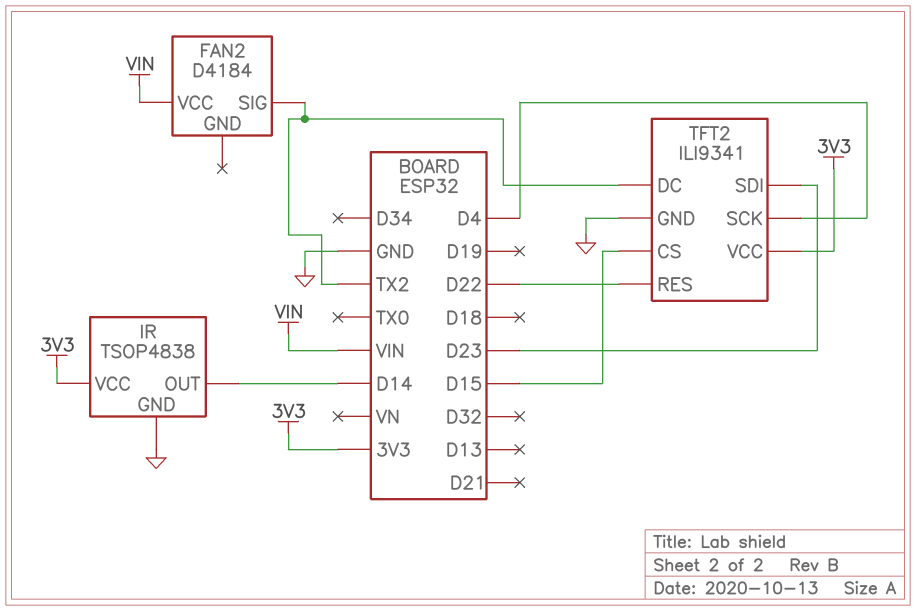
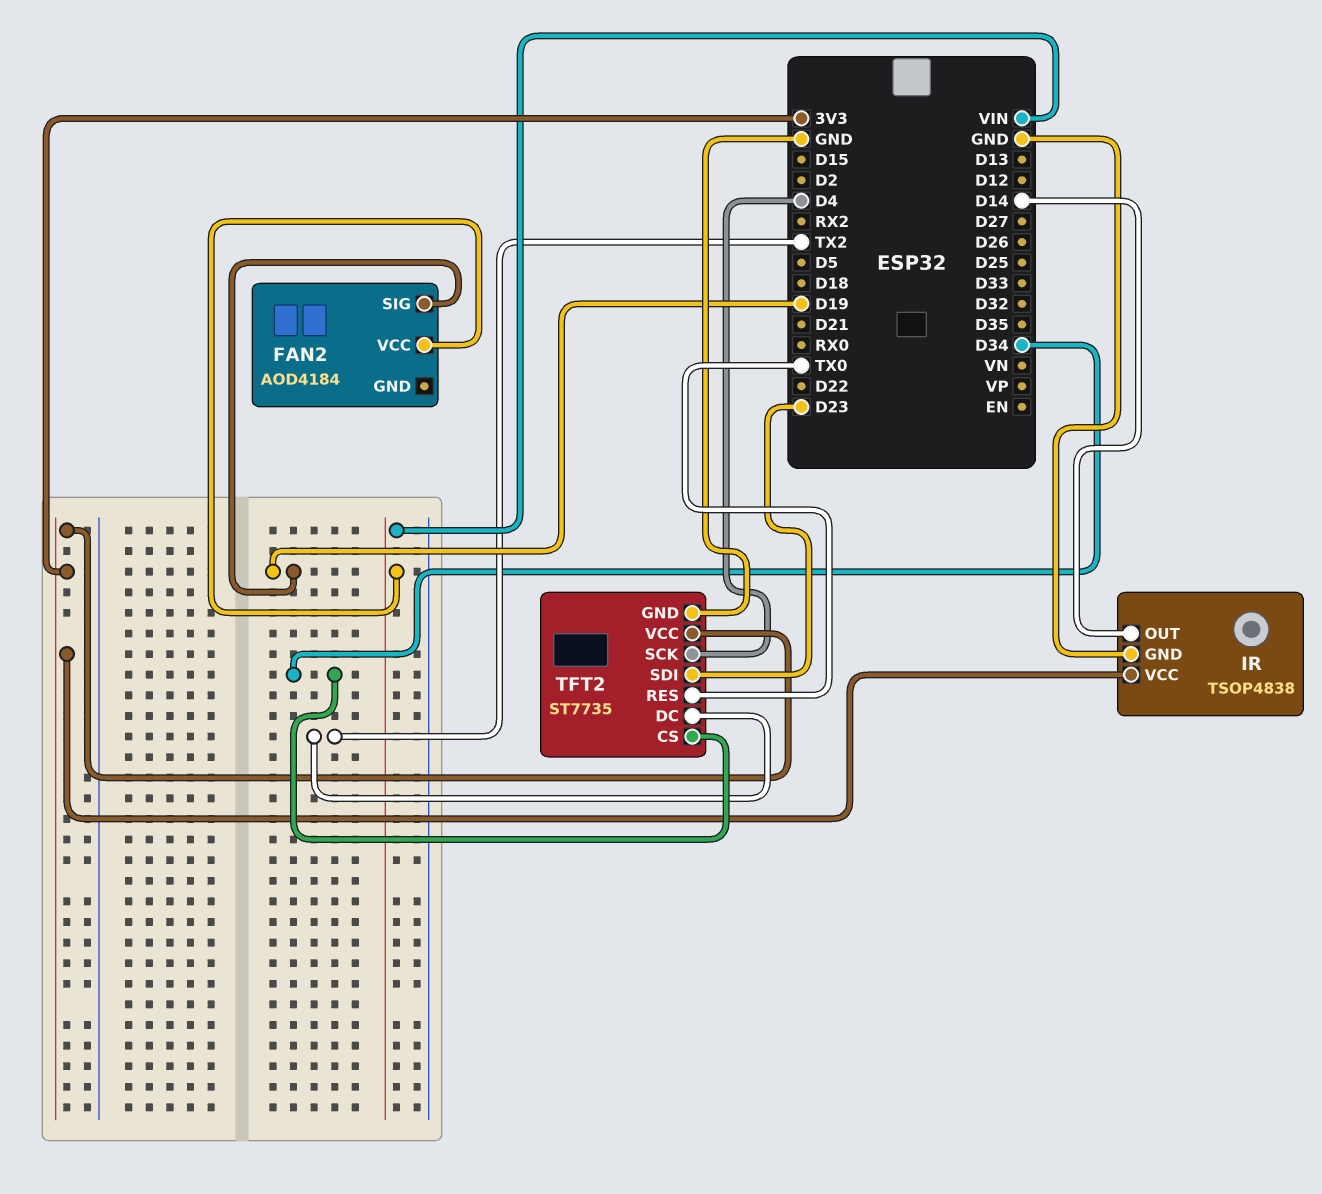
FAN2: D4184 -> AOD4184
FAN2 pin SIG: TX2 -> D19
TFT2: ILI9341 -> ST7735
TFT2 pin CS: D15 -> D34
TFT2 pin RES: D22 -> TX0

